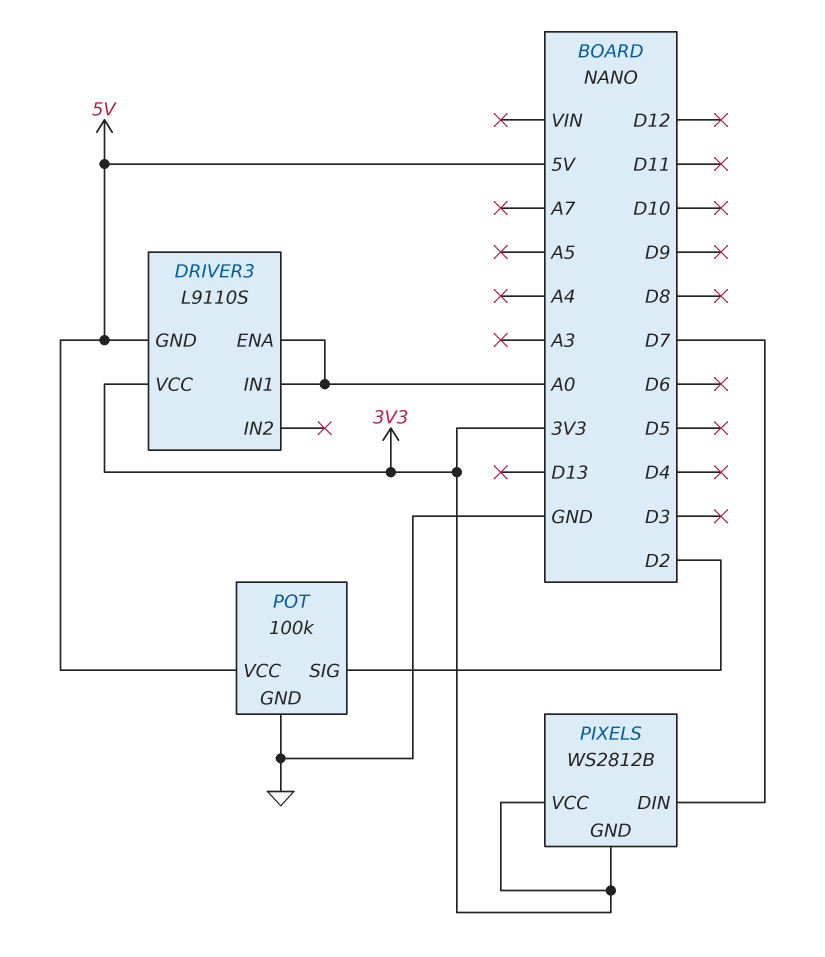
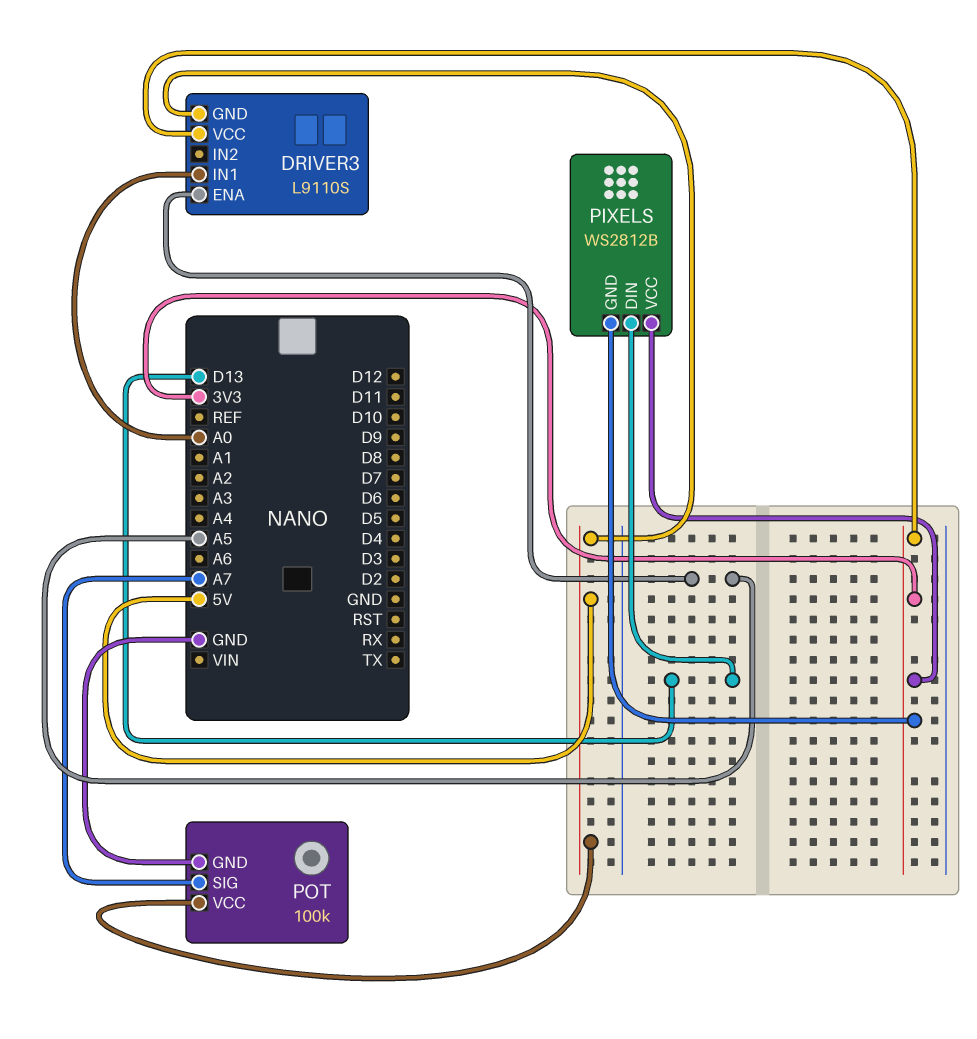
DRIVER3 pin ENA: A0 -> A5
PIXELS pin DIN: D7 -> D13
POT pin SIG: D2 -> A7

